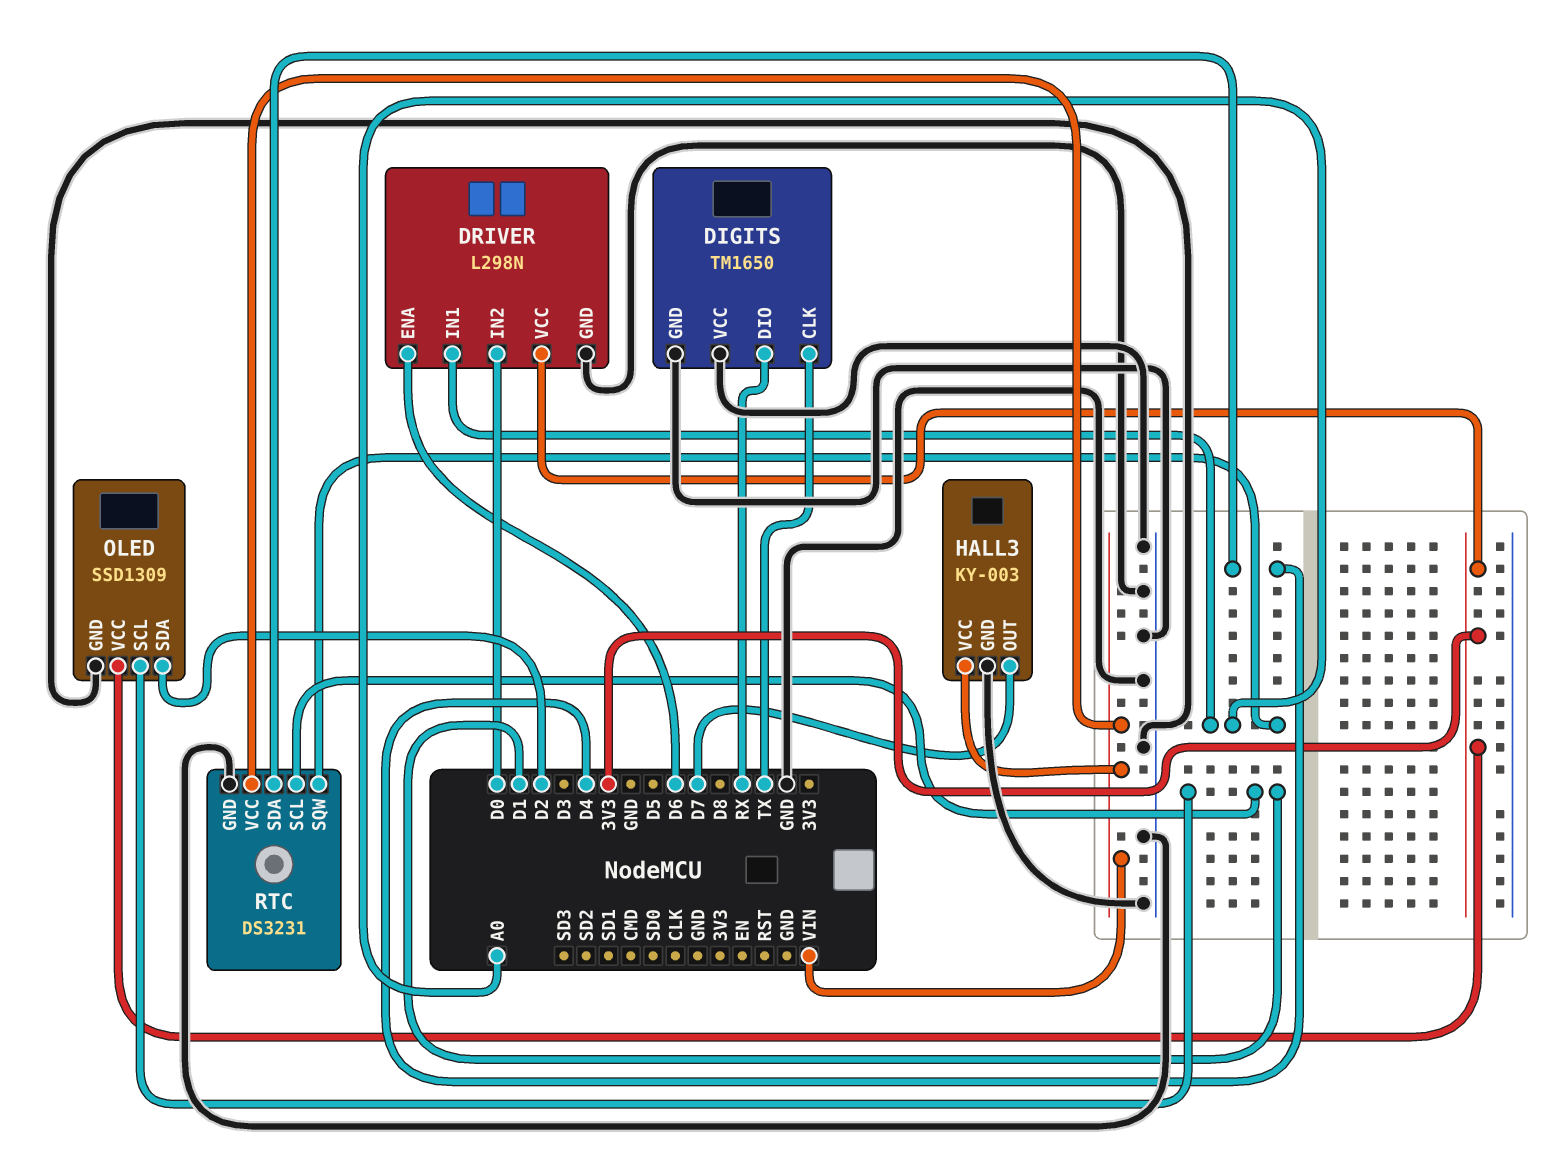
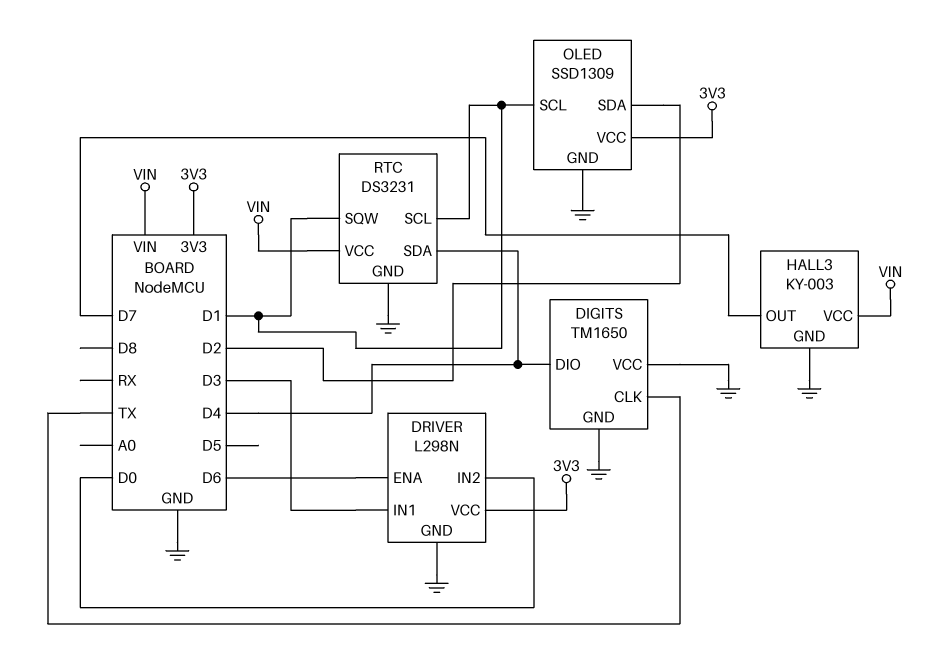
DIGITS pin DIO: RX -> D4
DRIVER pin IN1: A0 -> D3
RTC pin SQW: A0 -> D1

